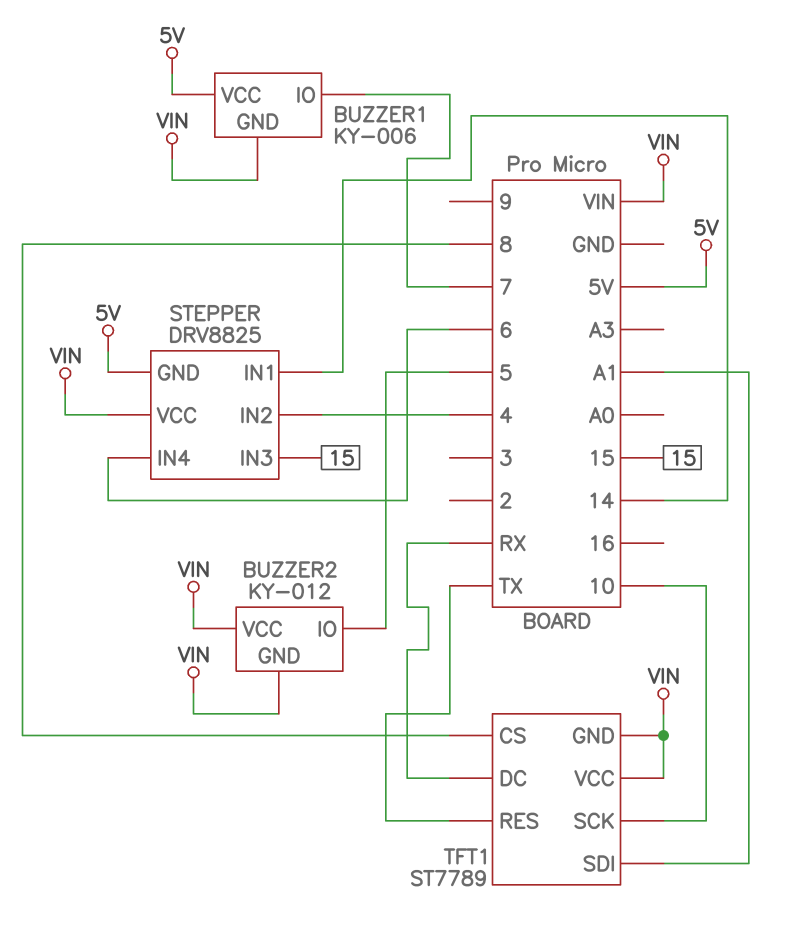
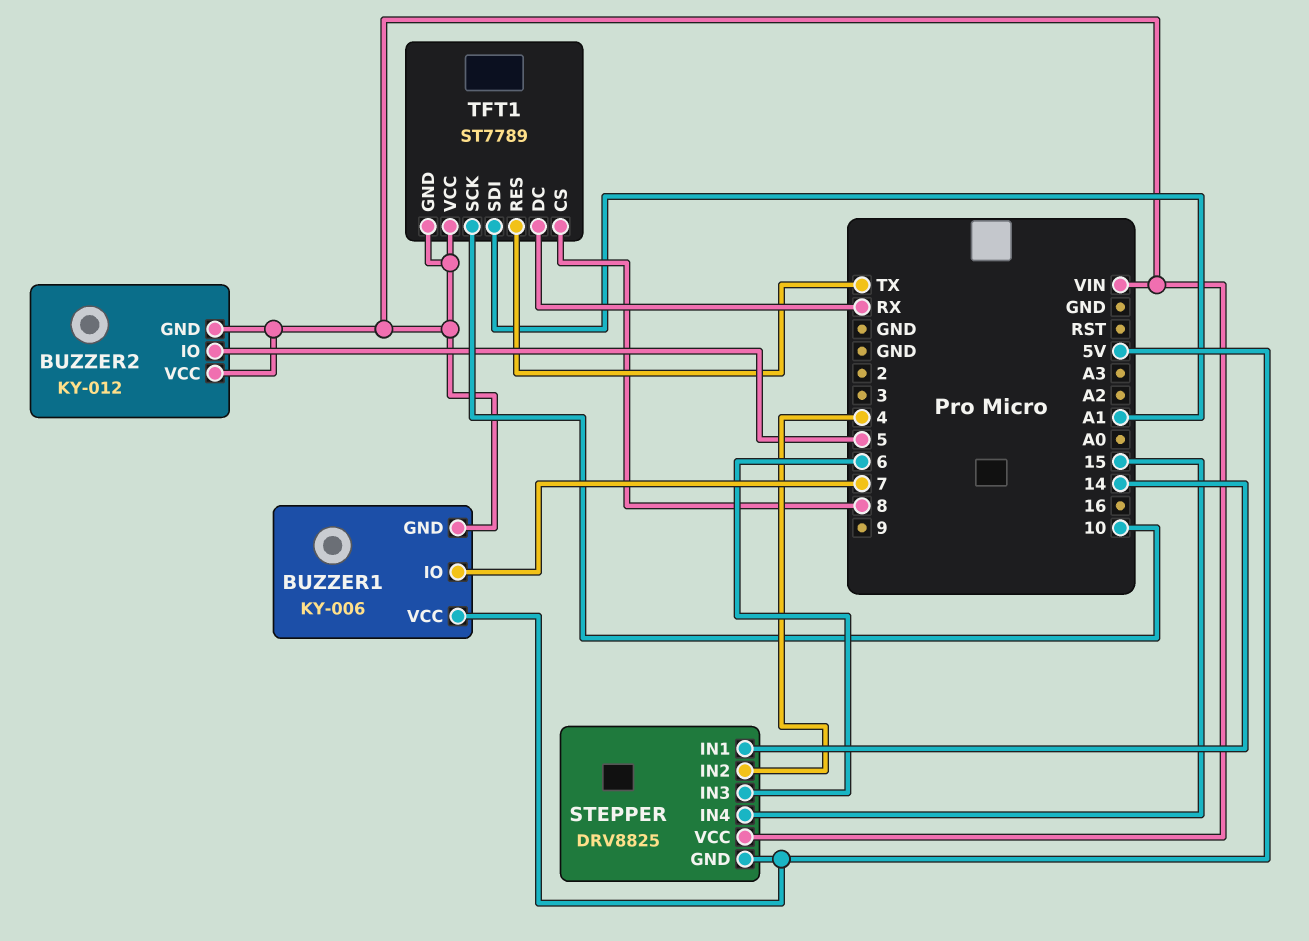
STEPPER pin IN3: 15 -> 6
STEPPER pin IN4: 6 -> 15

